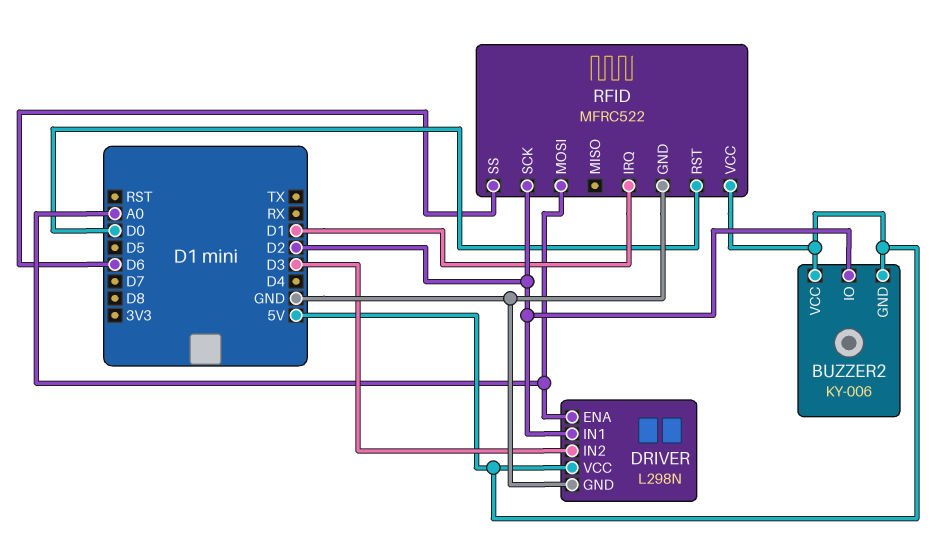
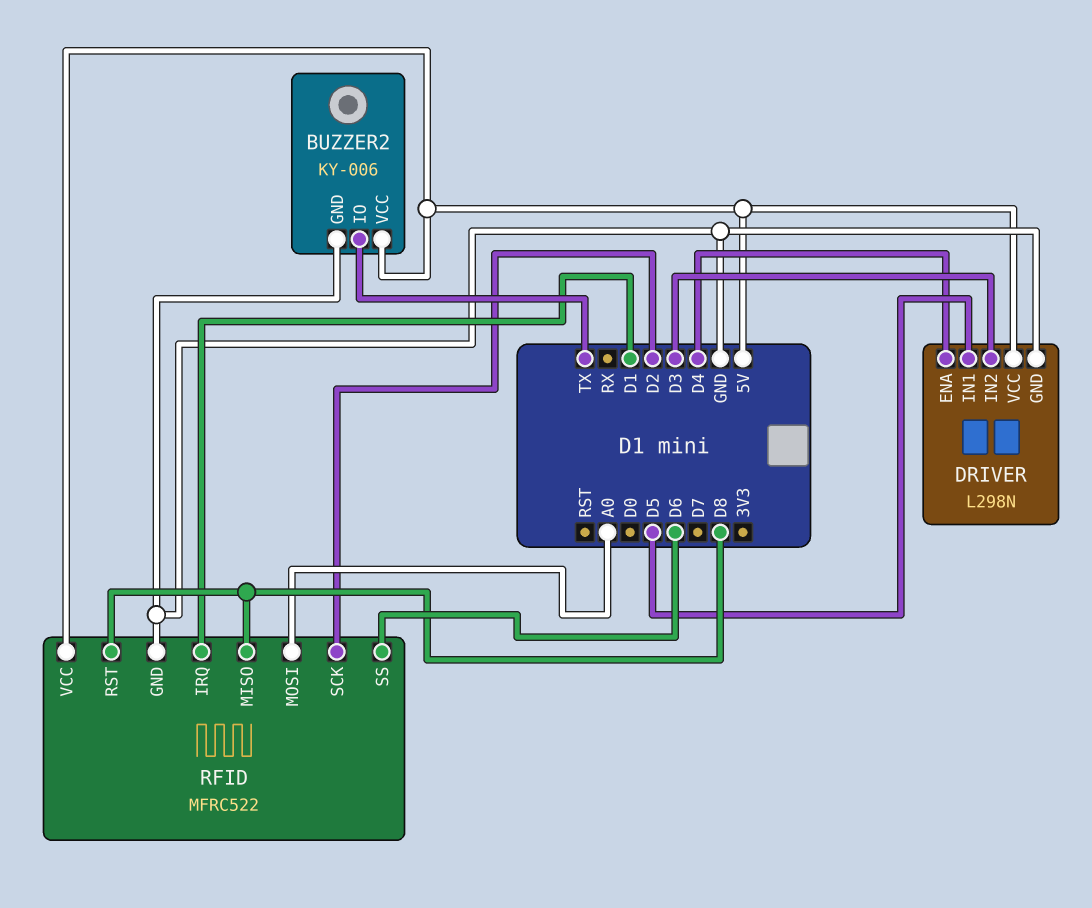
BUZZER2 pin GND: 5V -> GND
BUZZER2 pin IO: D2 -> TX
DRIVER pin ENA: A0 -> D4
DRIVER pin IN1: D2 -> D5
RFID pin MISO: none -> D8
RFID pin RST: D0 -> D8

